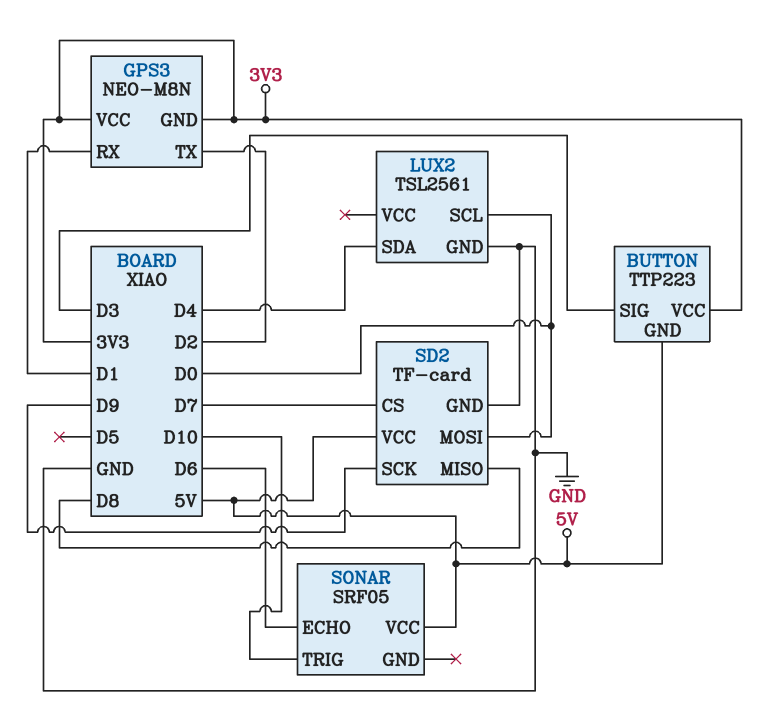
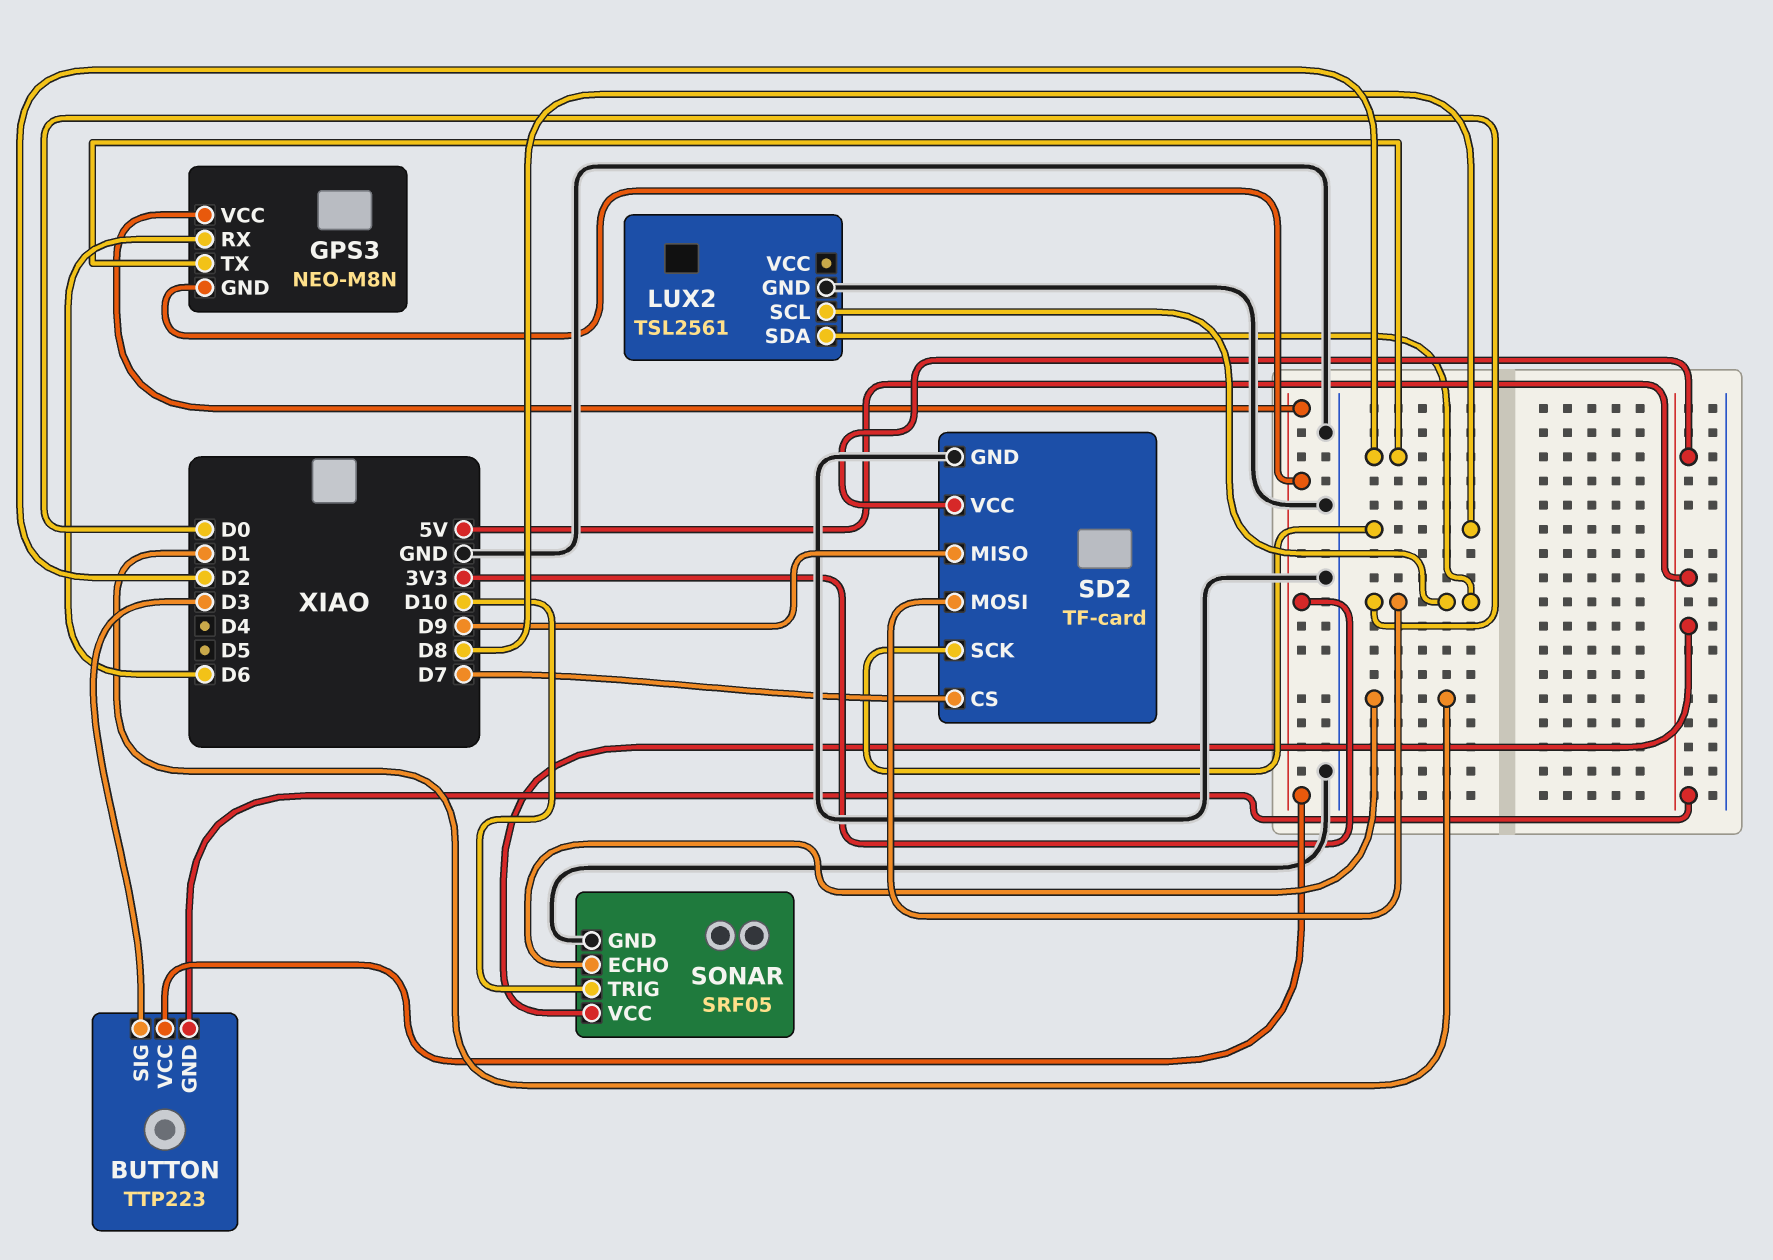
GPS3 pin RX: D1 -> D6
LUX2 pin SDA: D4 -> D0
SD2 pin MISO: D8 -> D9
SD2 pin SCK: D9 -> D8
SONAR pin ECHO: D6 -> D1
SONAR pin GND: none -> GND

